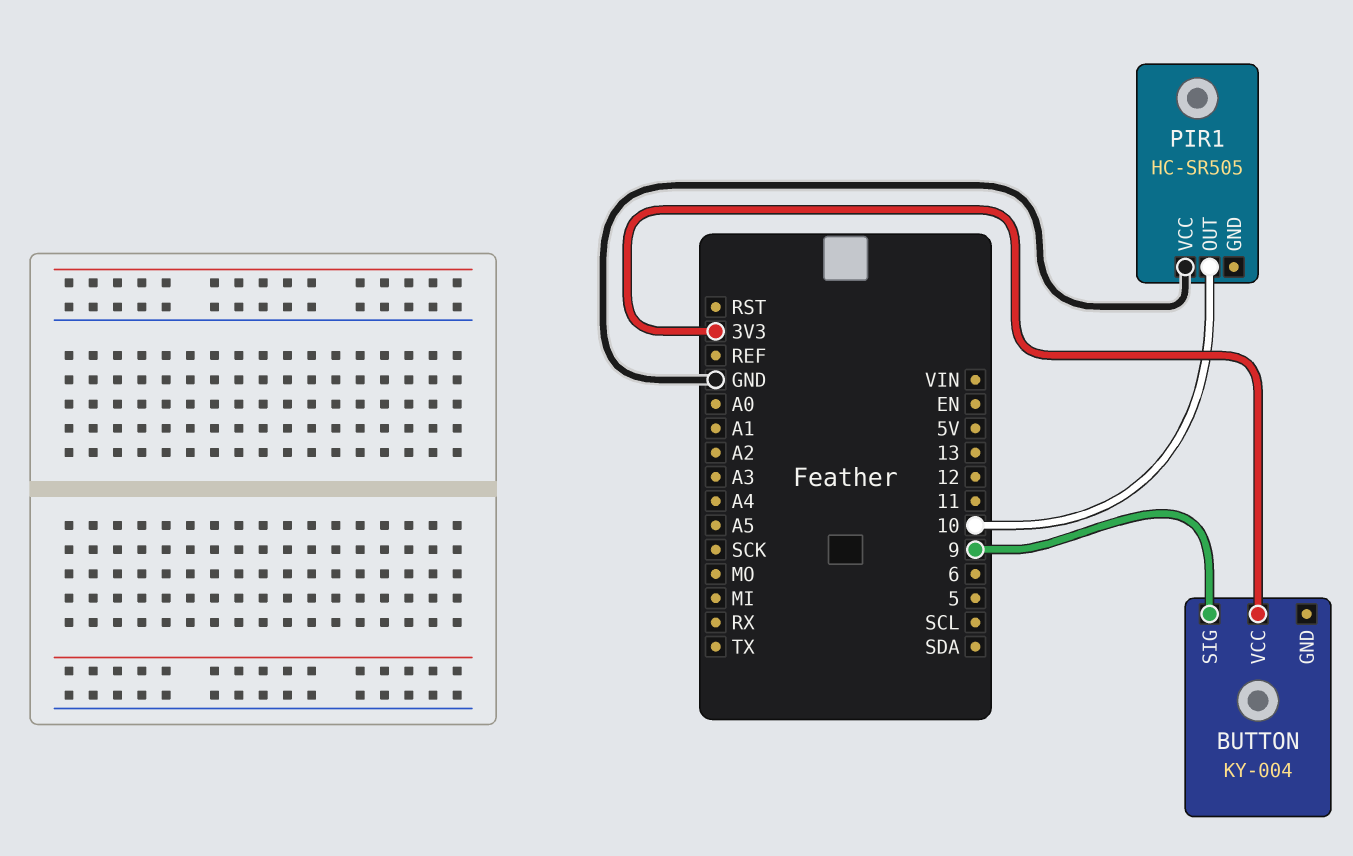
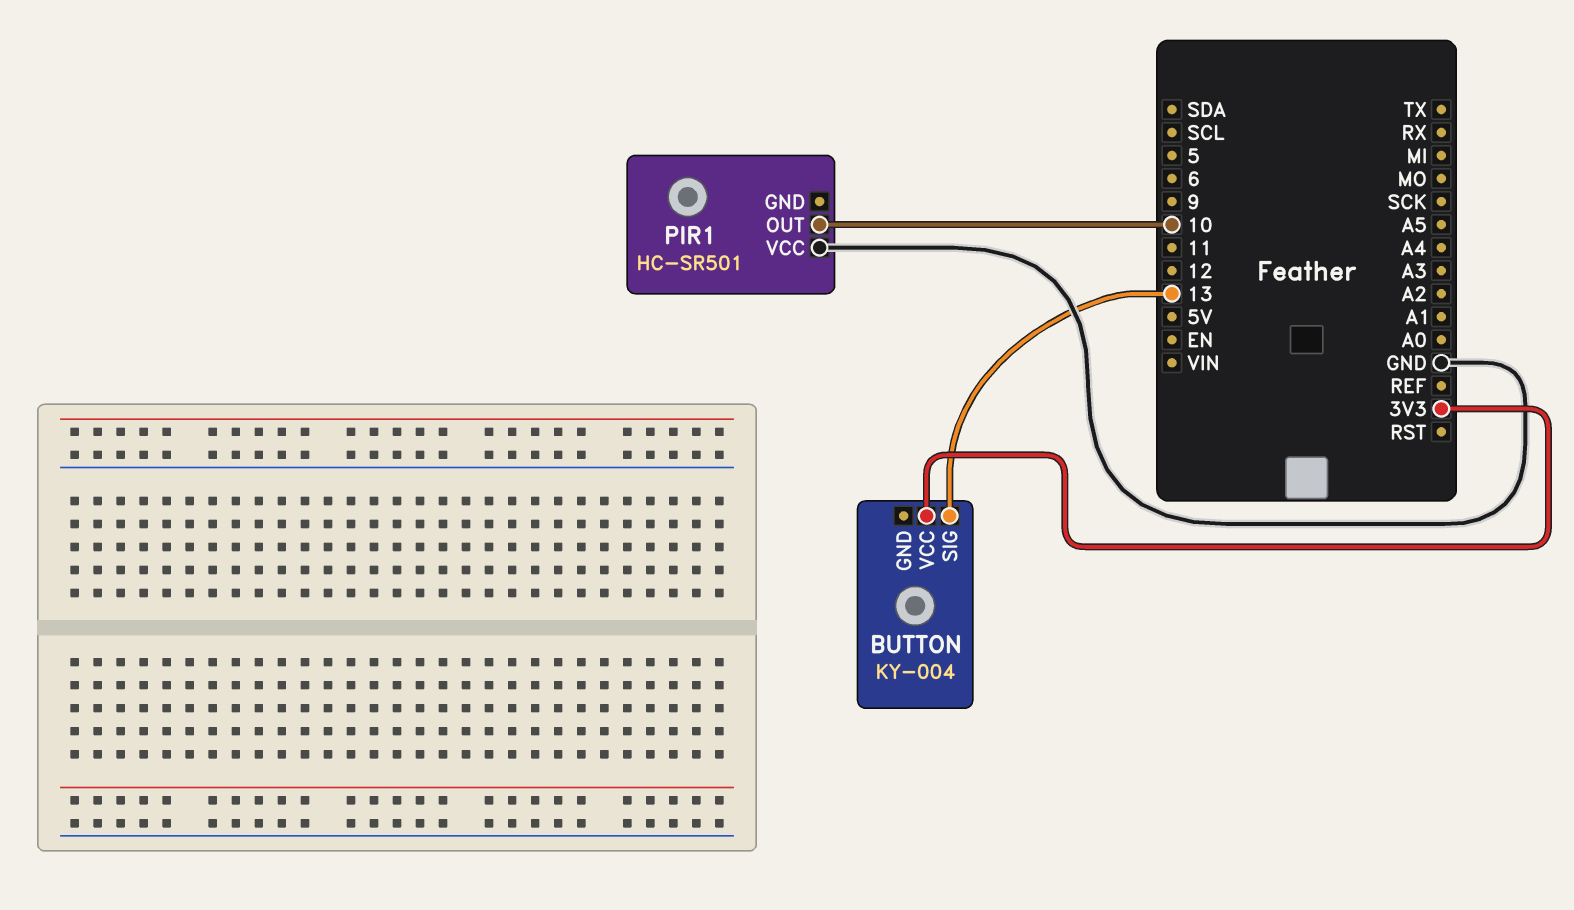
BUTTON pin SIG: 9 -> 13
PIR1: HC-SR505 -> HC-SR501

